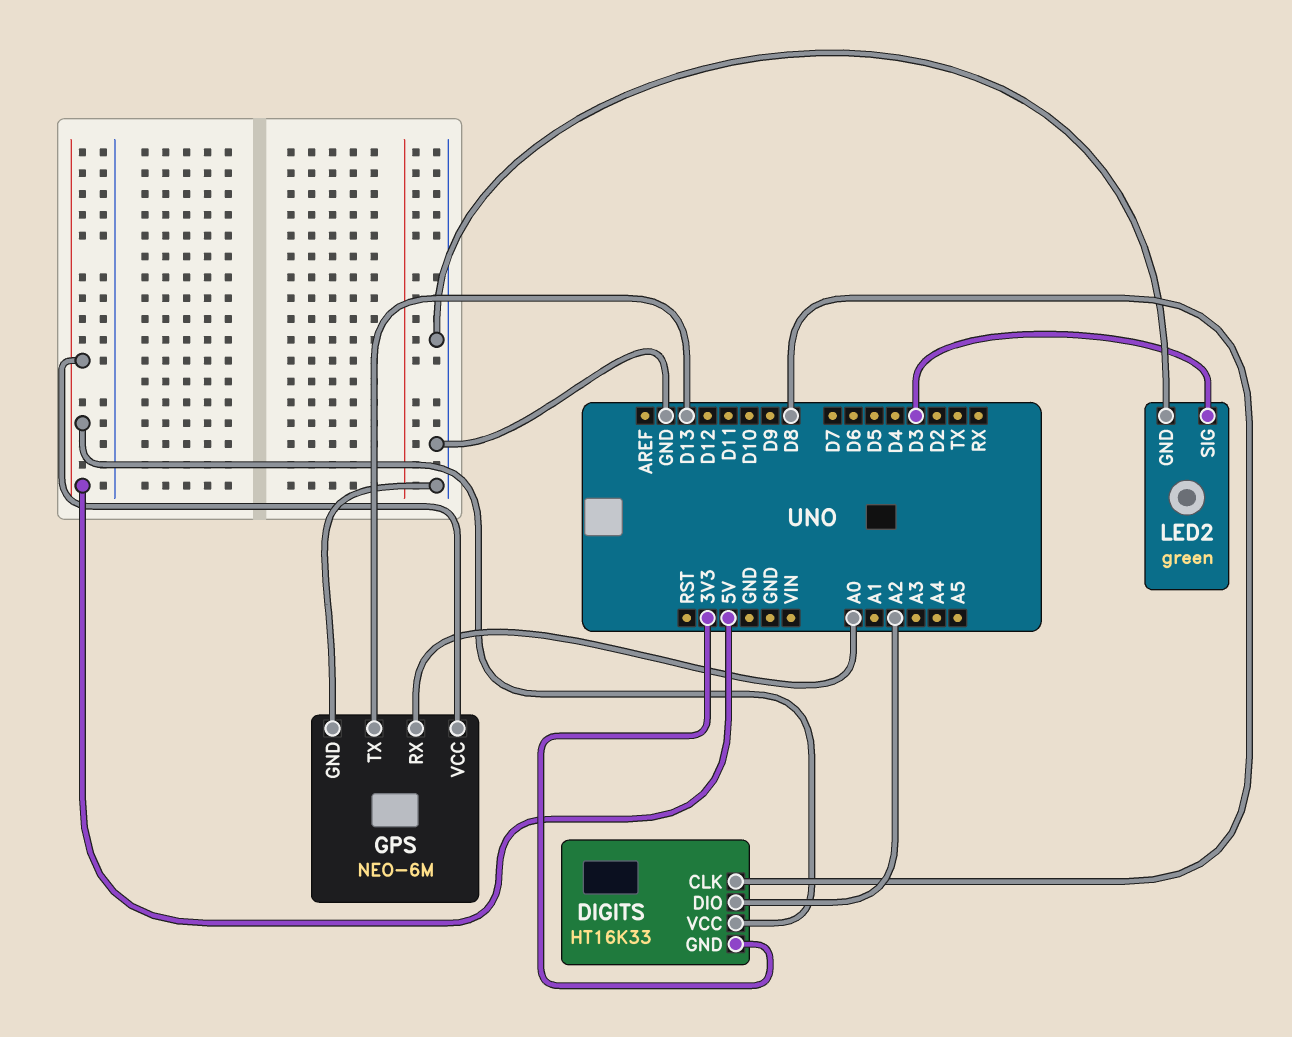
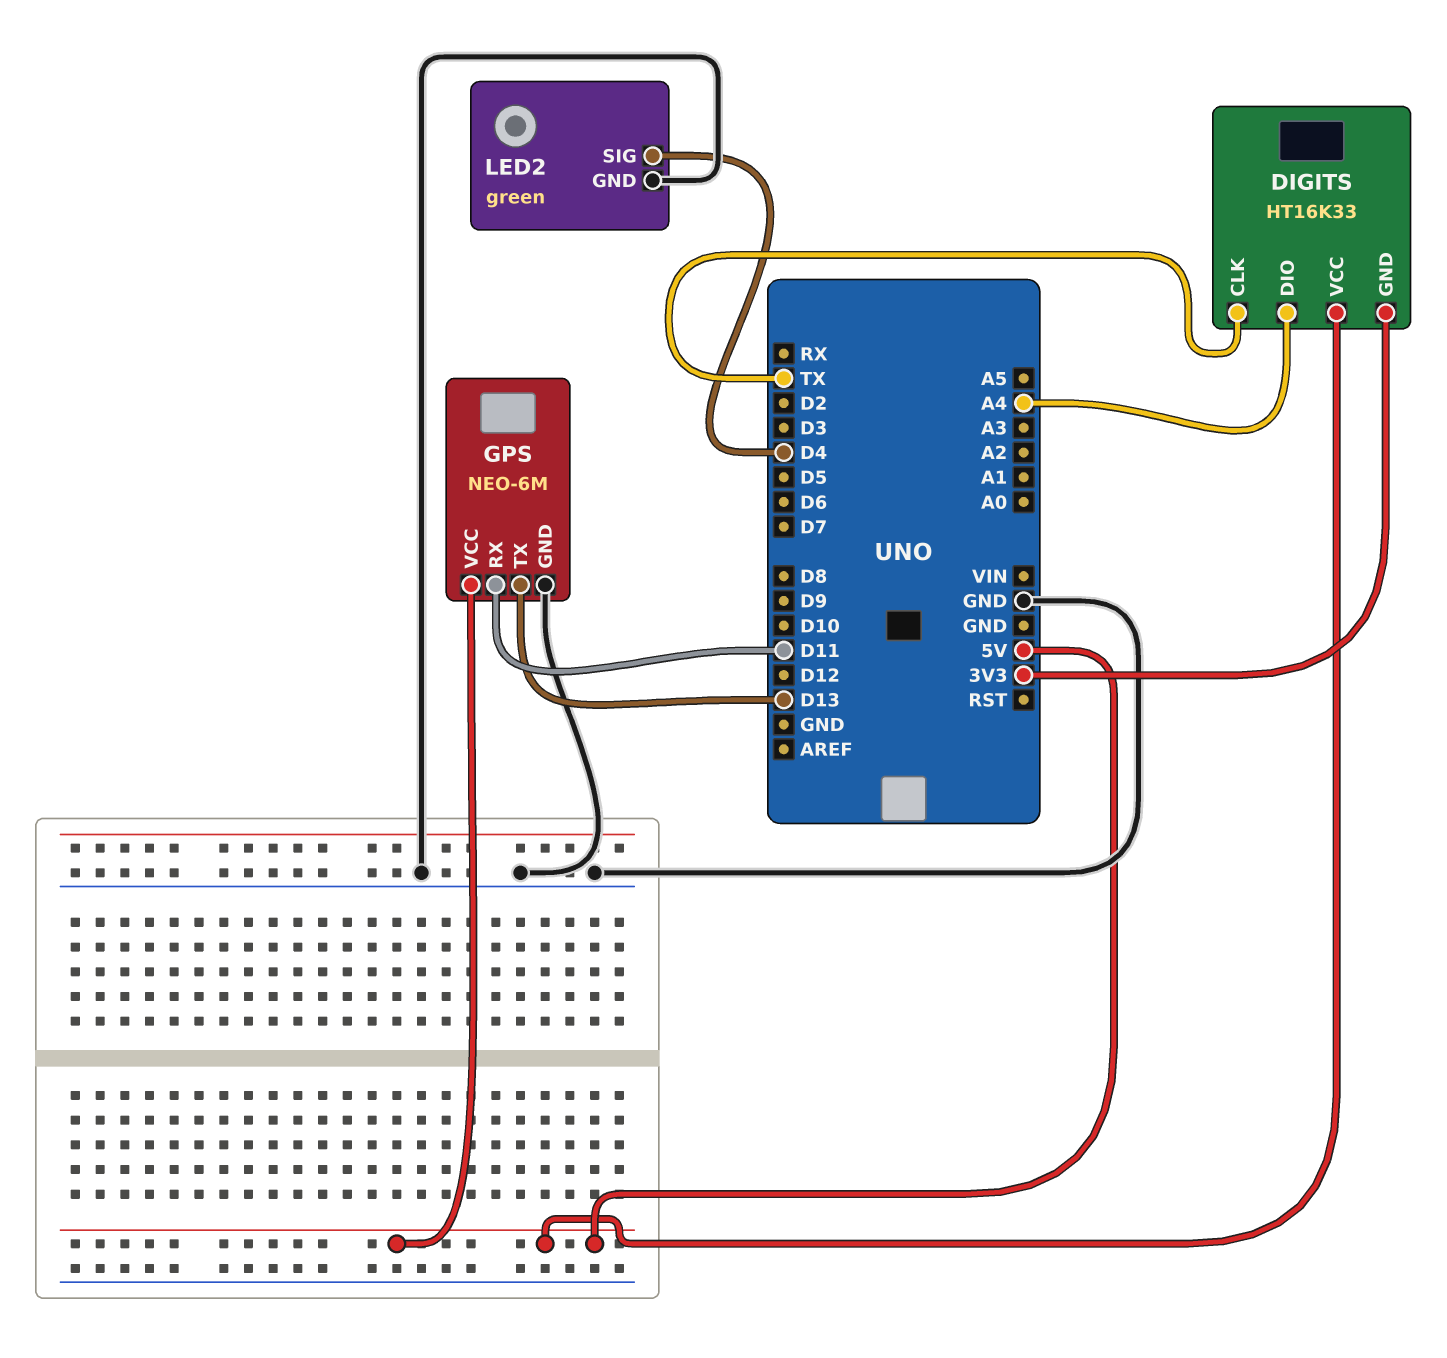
DIGITS pin CLK: D8 -> TX
DIGITS pin DIO: A2 -> A4
GPS pin RX: A0 -> D11
LED2 pin SIG: D3 -> D4

